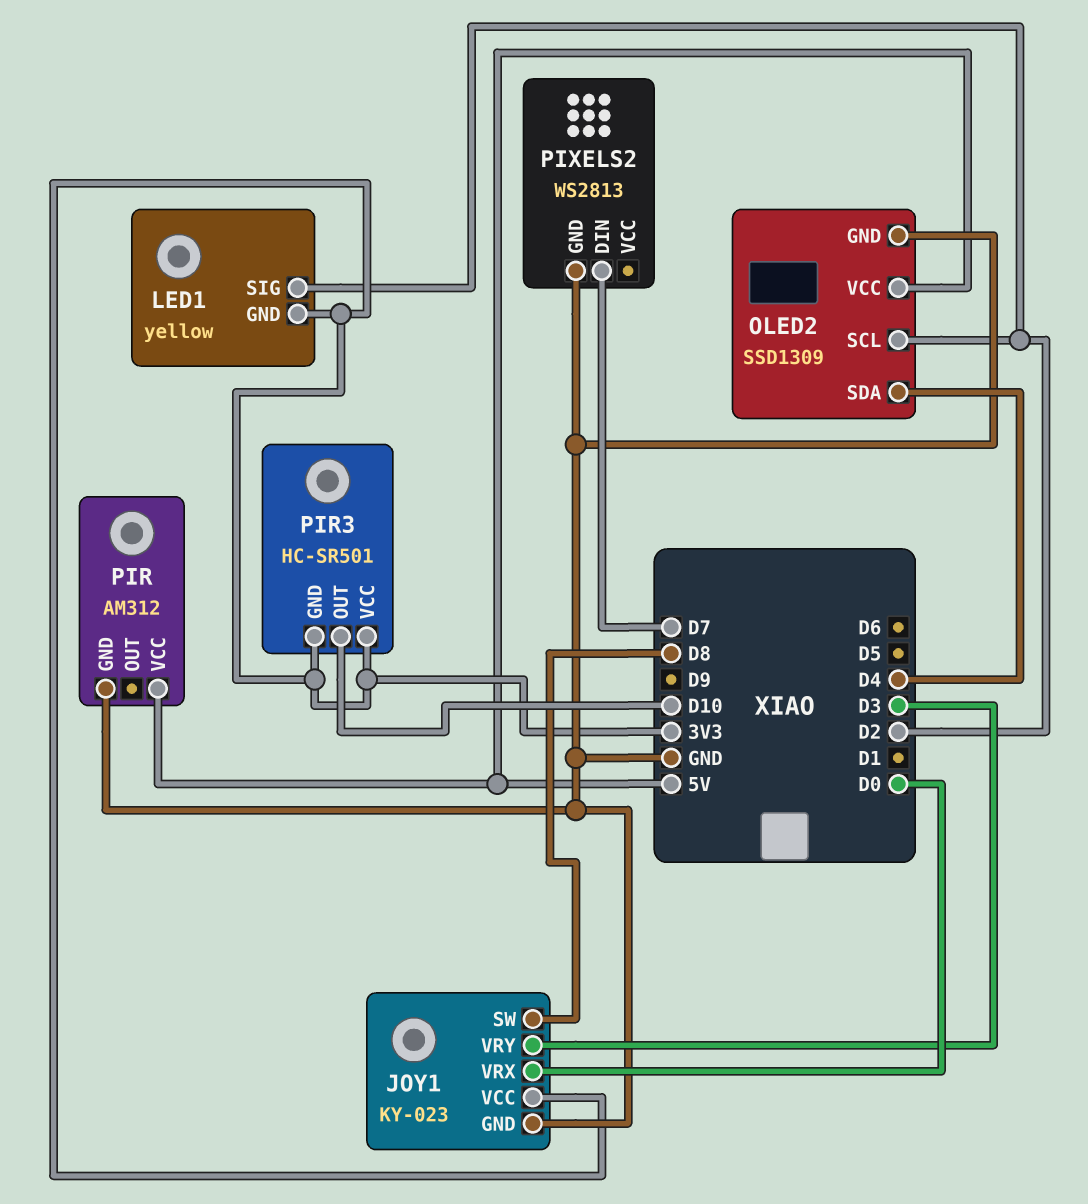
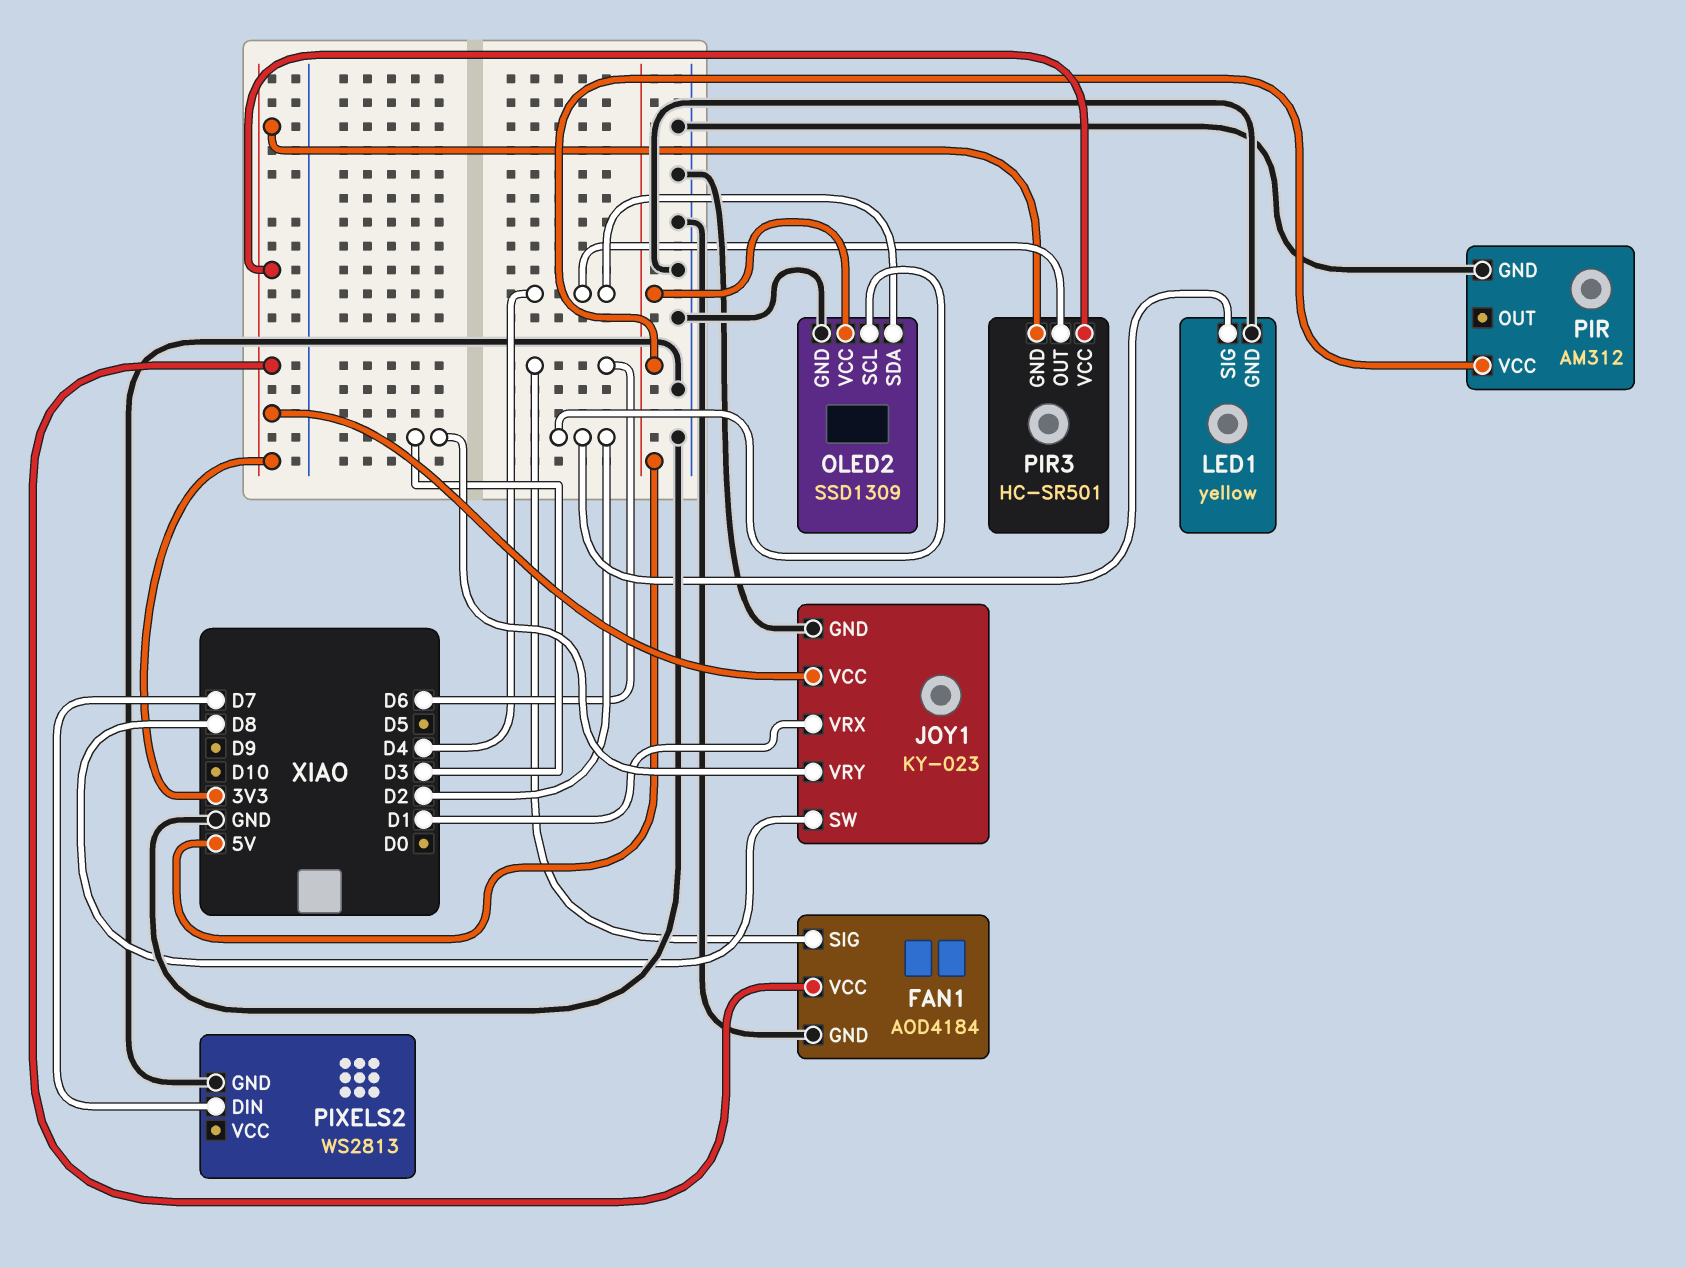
FAN1: none -> AOD4184
FAN1 pin GND: none -> GND
FAN1 pin SIG: none -> D6
FAN1 pin VCC: none -> 3V3
JOY1 pin VRX: D0 -> D1
LED1 pin GND: 3V3 -> GND
PIR3 pin OUT: D10 -> D4

